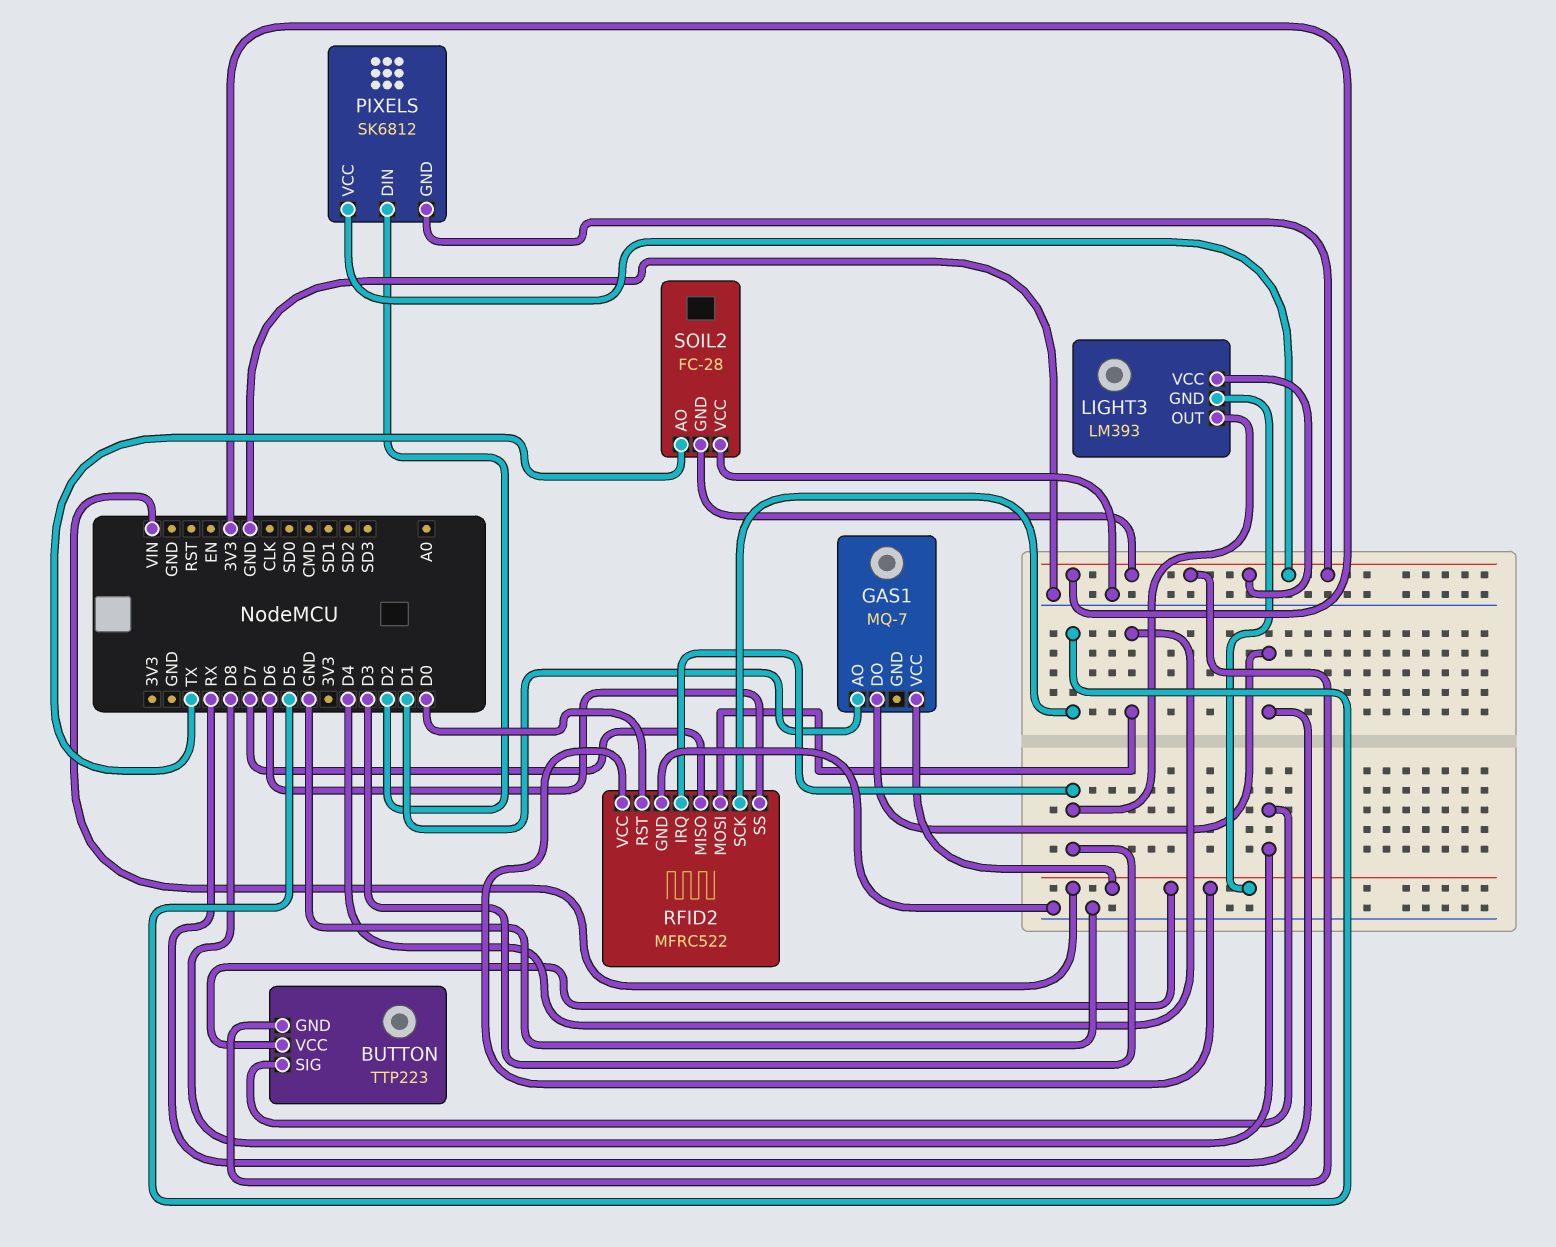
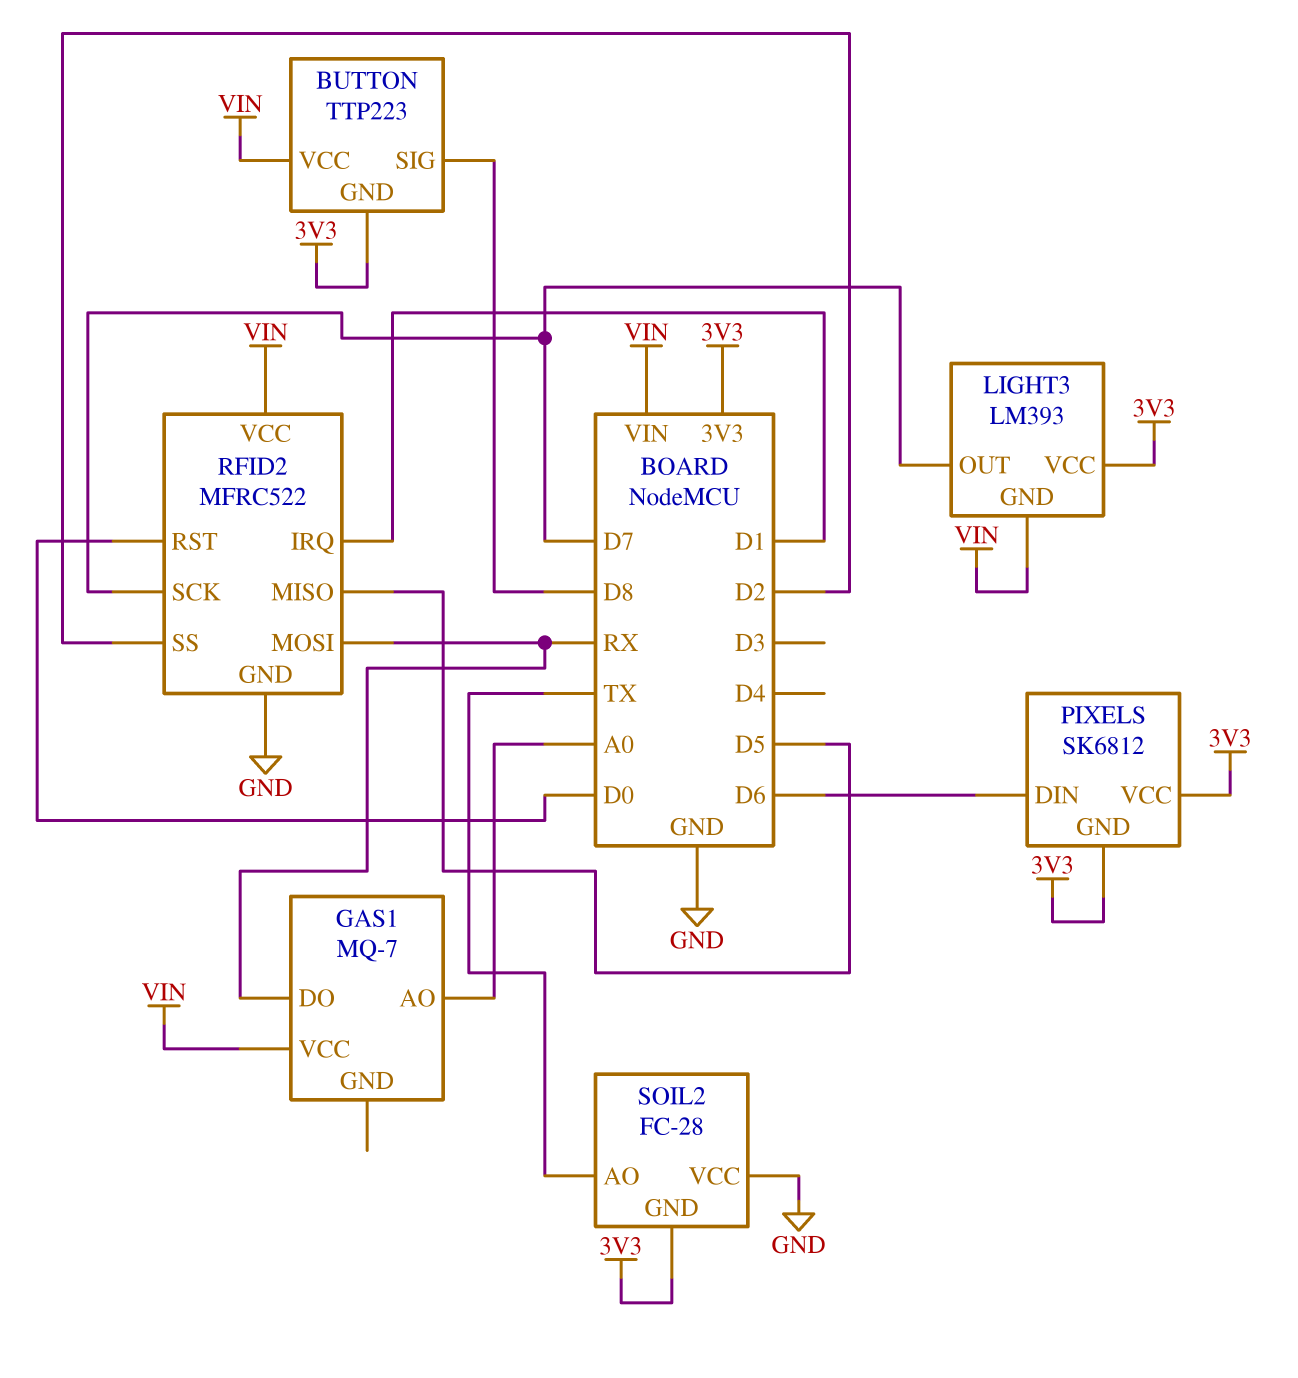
GAS1 pin AO: D1 -> A0
LIGHT3 pin OUT: D3 -> D7
PIXELS pin DIN: D2 -> D6
RFID2 pin IRQ: D3 -> D1
RFID2 pin MISO: D7 -> D5
RFID2 pin MOSI: D4 -> RX
RFID2 pin SCK: D5 -> D7
RFID2 pin SS: D6 -> D2

